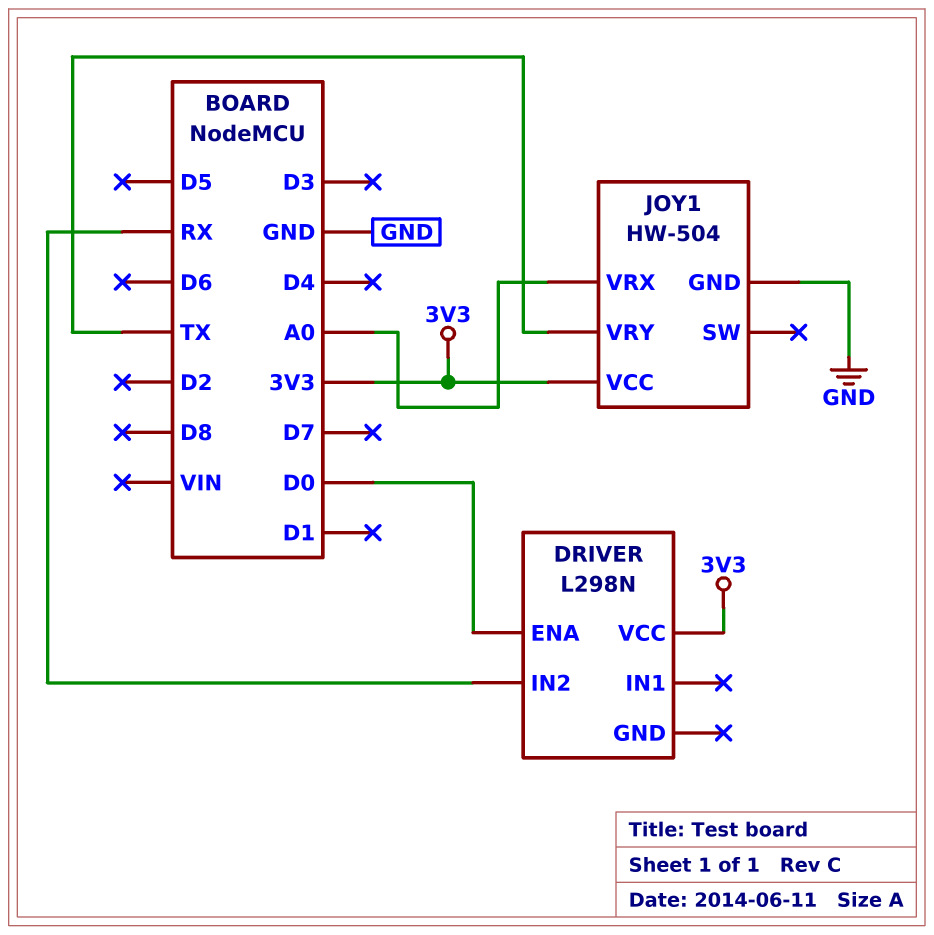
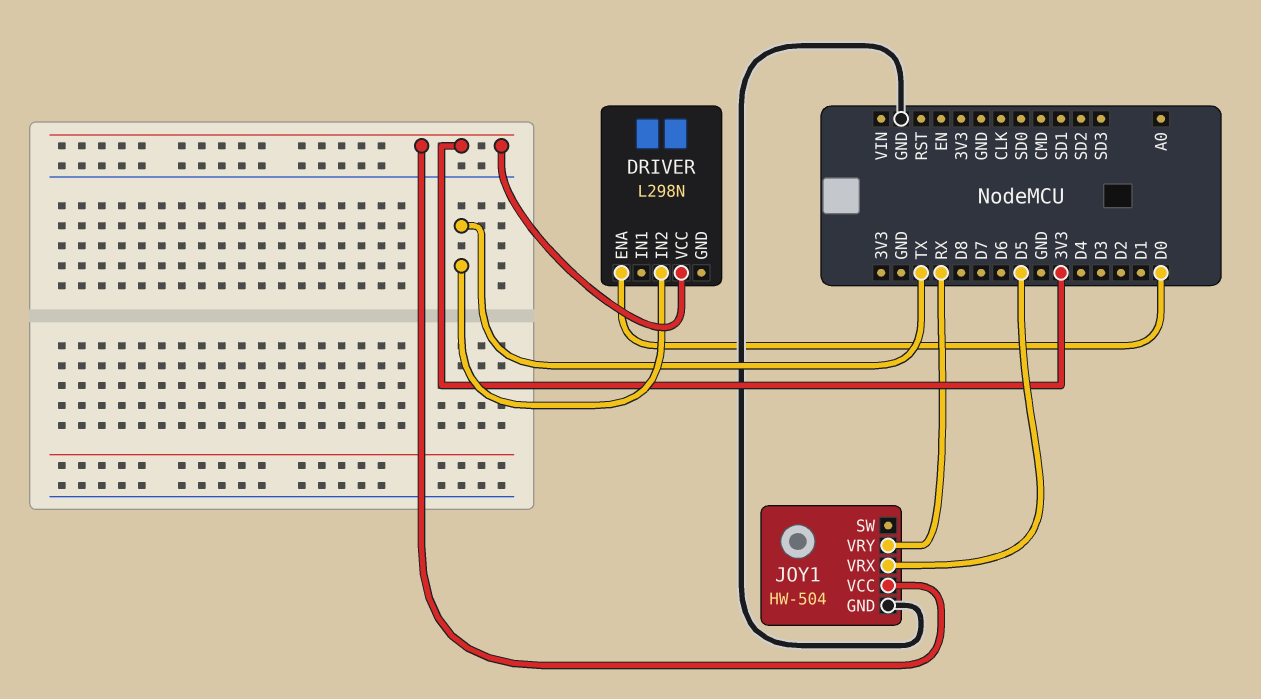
DRIVER pin IN2: RX -> TX
JOY1 pin VRX: A0 -> D5
JOY1 pin VRY: TX -> RX

